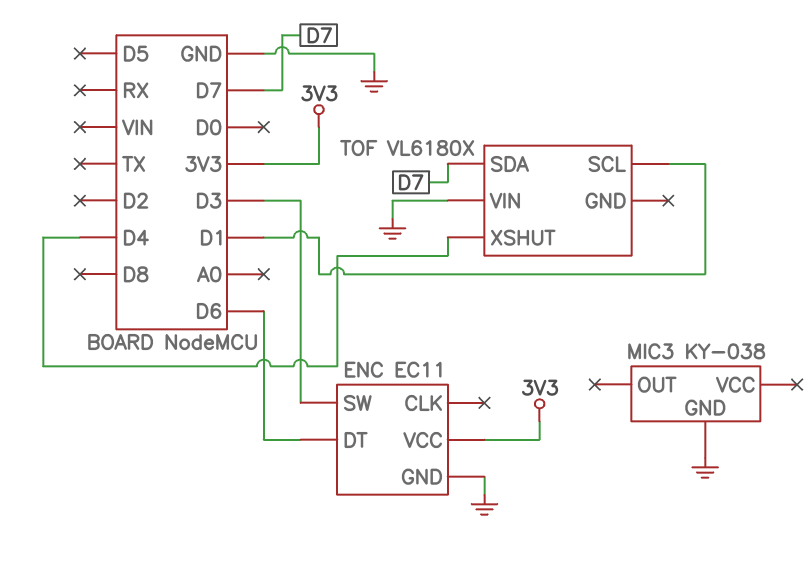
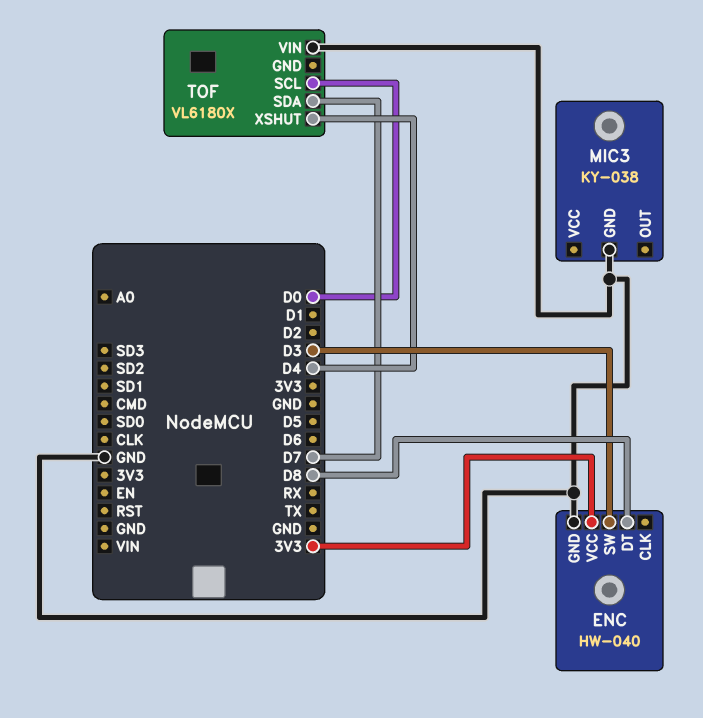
ENC: EC11 -> HW-040
ENC pin DT: D6 -> D8
TOF pin SCL: D1 -> D0

